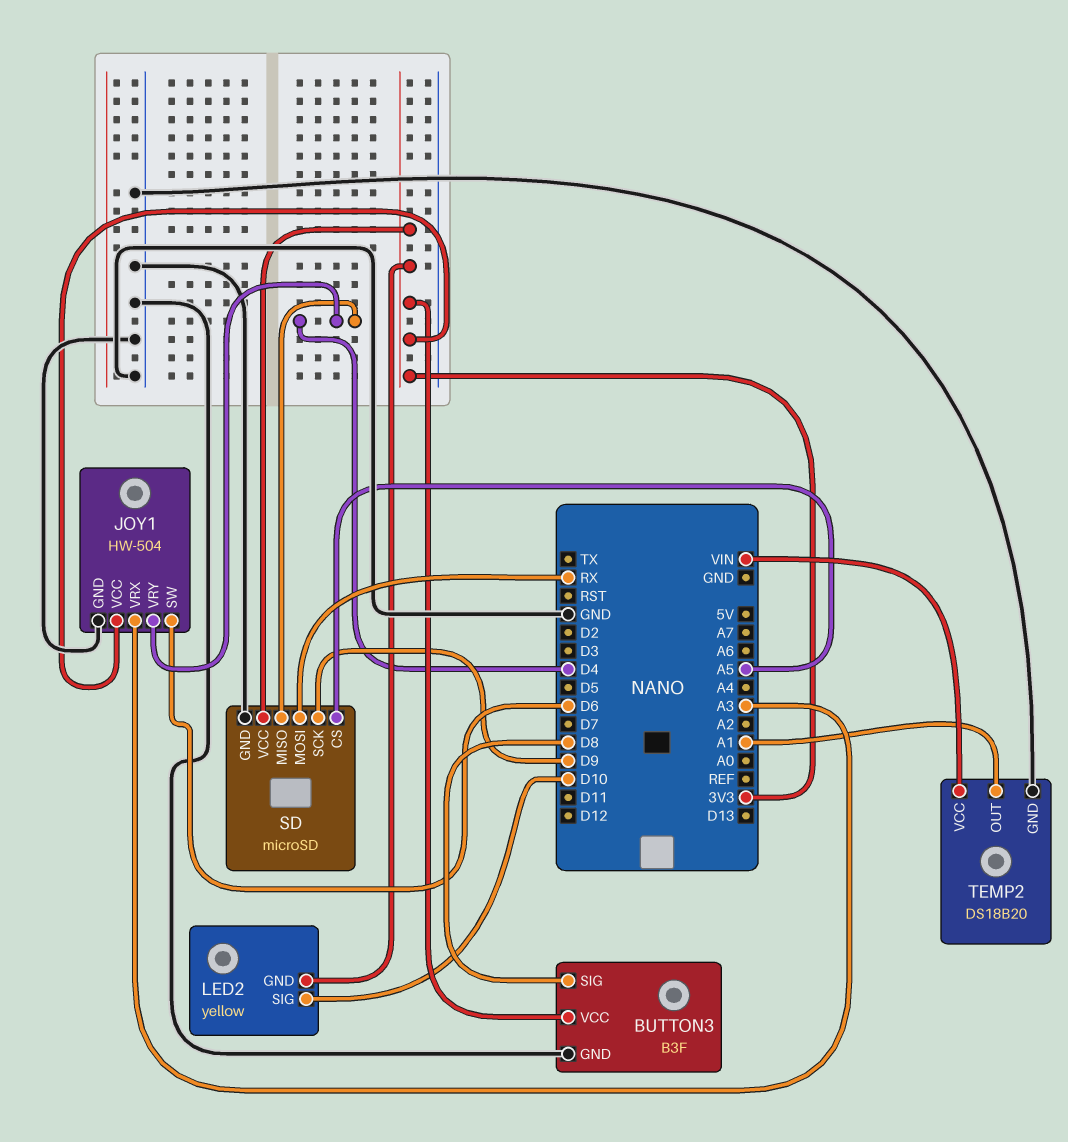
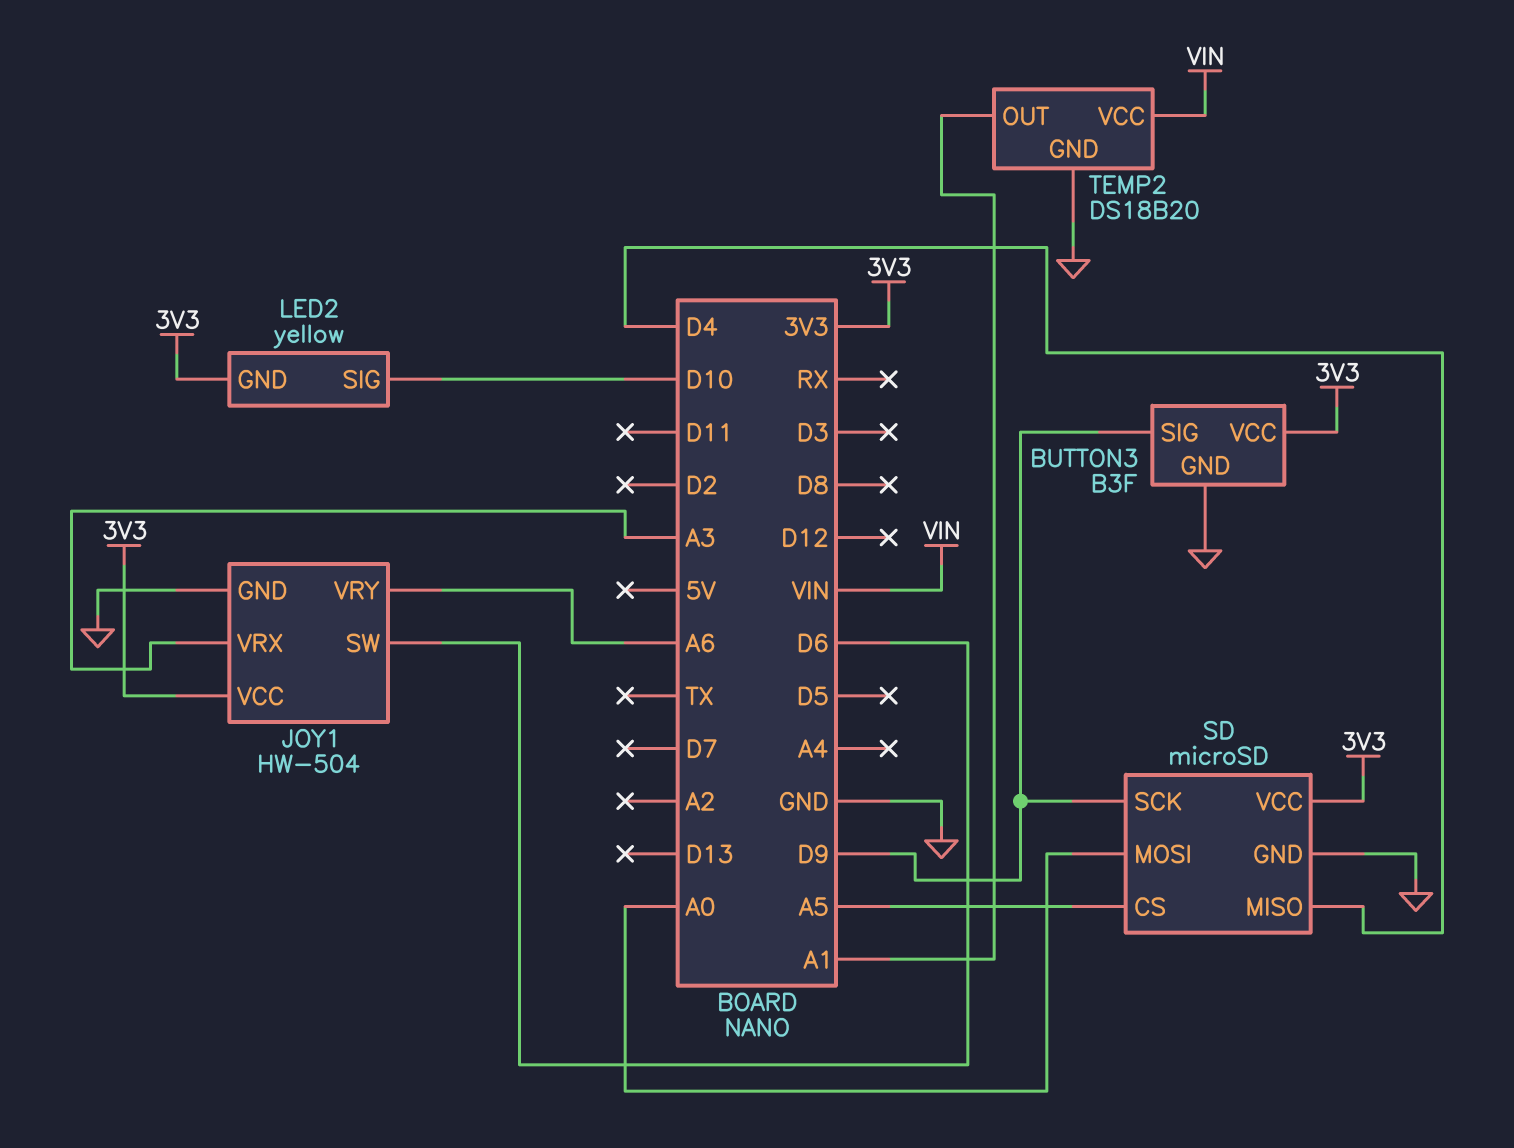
BUTTON3 pin SIG: D8 -> D9
JOY1 pin VRY: D4 -> A6
SD pin MOSI: RX -> A0

